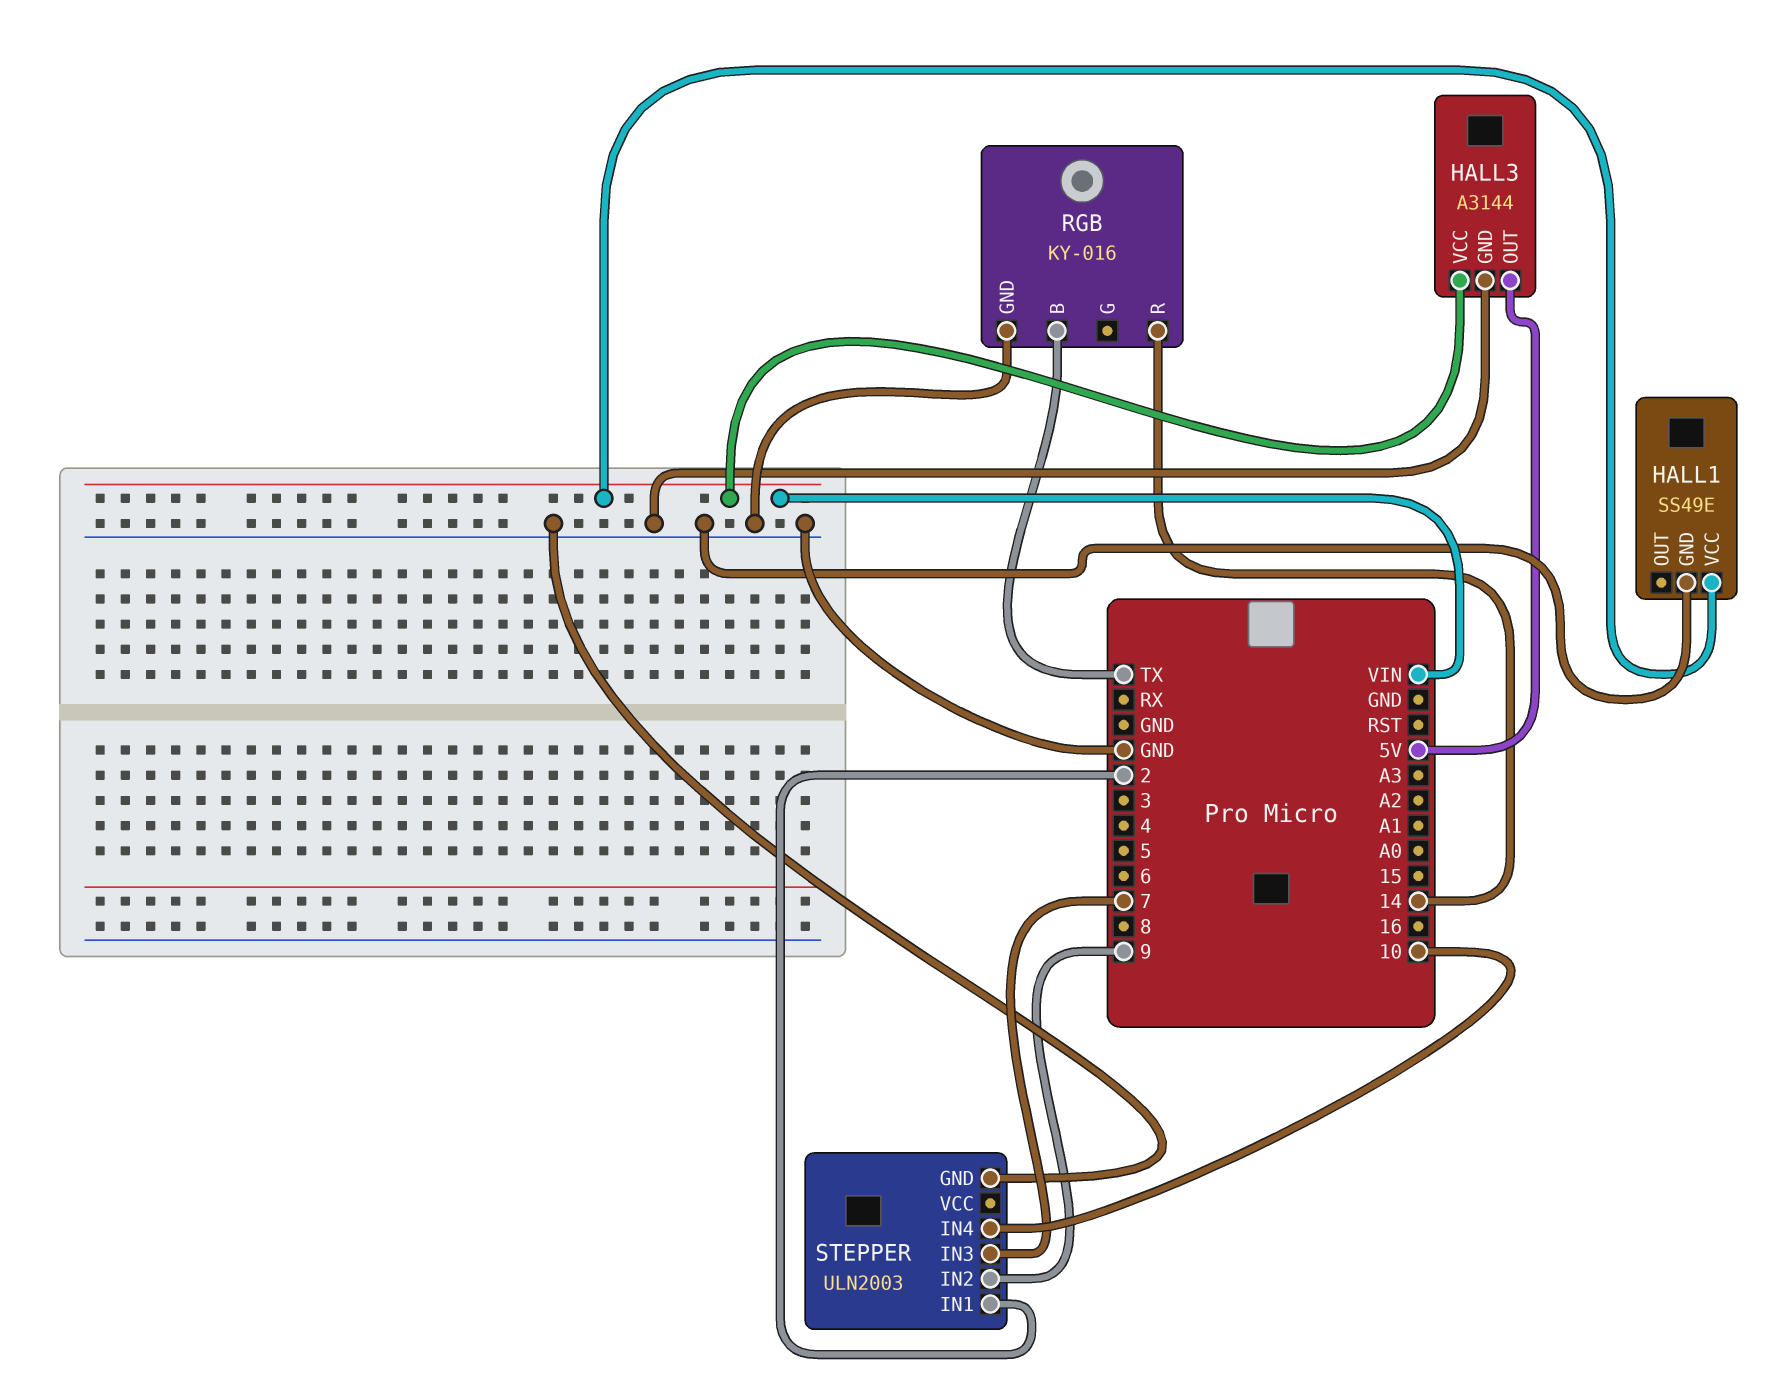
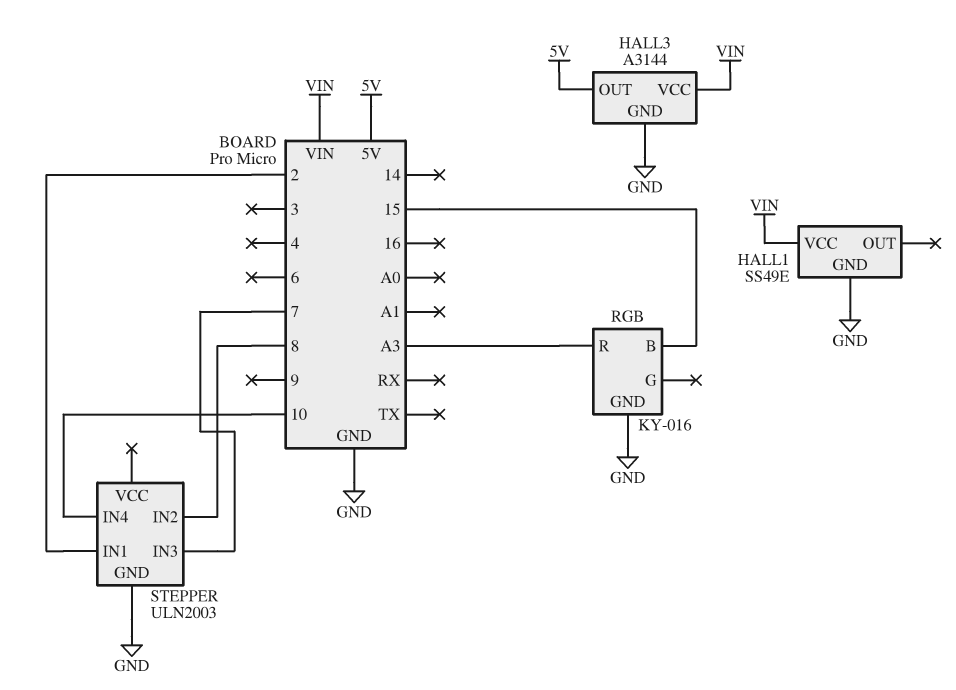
RGB pin B: TX -> 15
RGB pin R: 14 -> A3
STEPPER pin IN2: 9 -> 8

